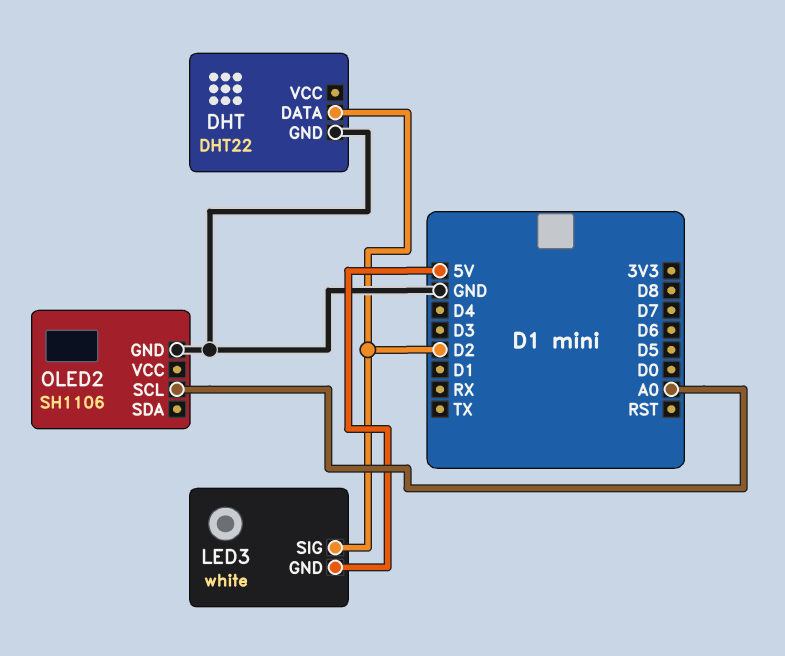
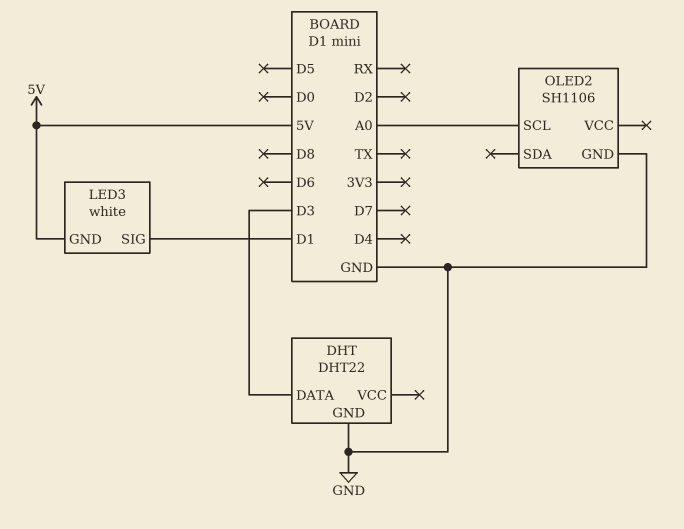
DHT pin DATA: D2 -> D3
LED3 pin SIG: D2 -> D1

